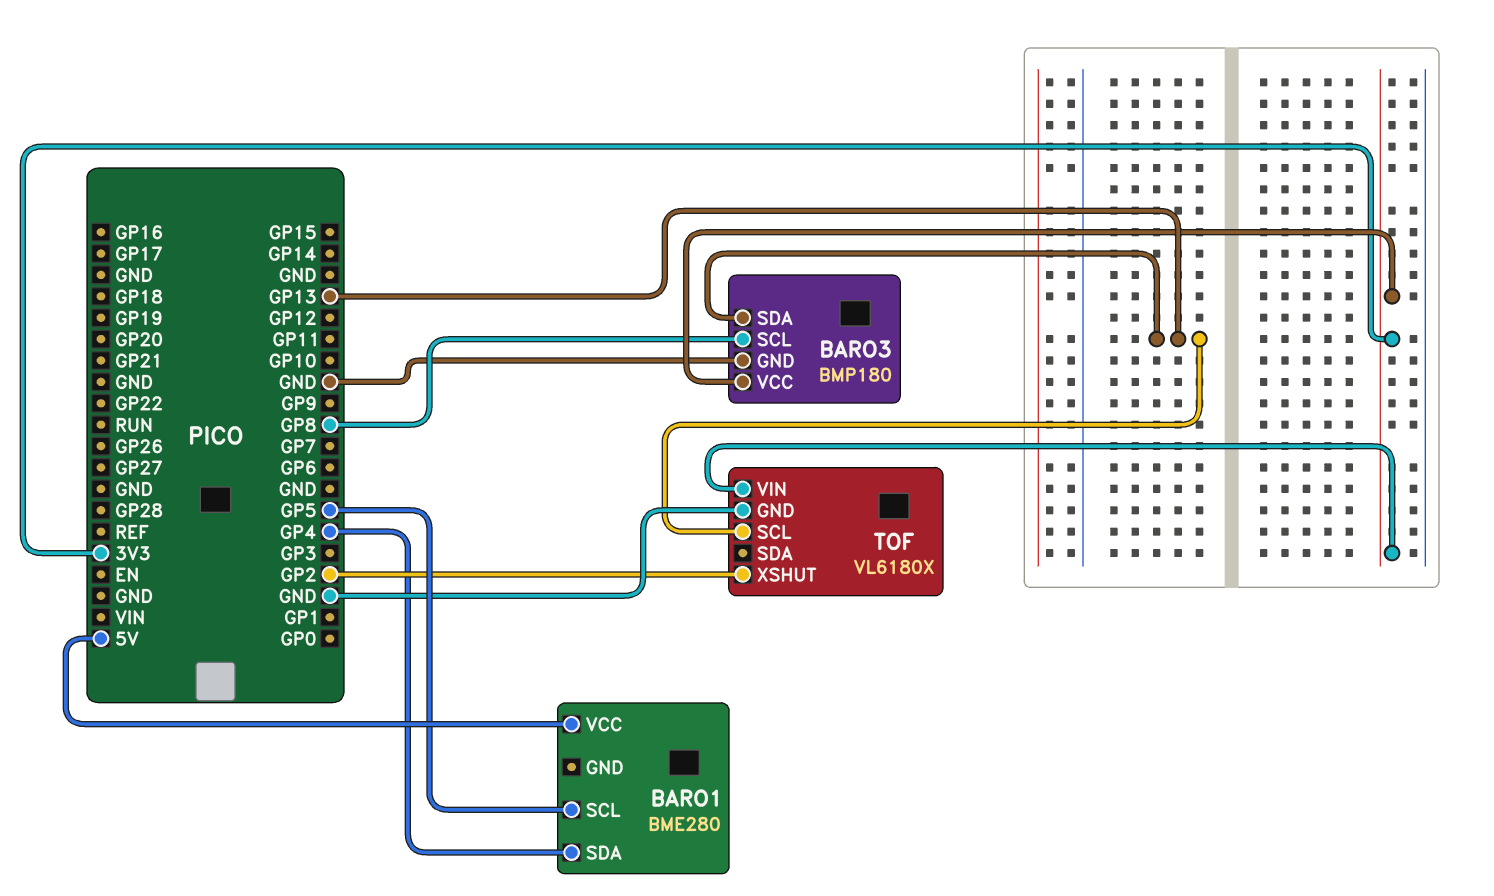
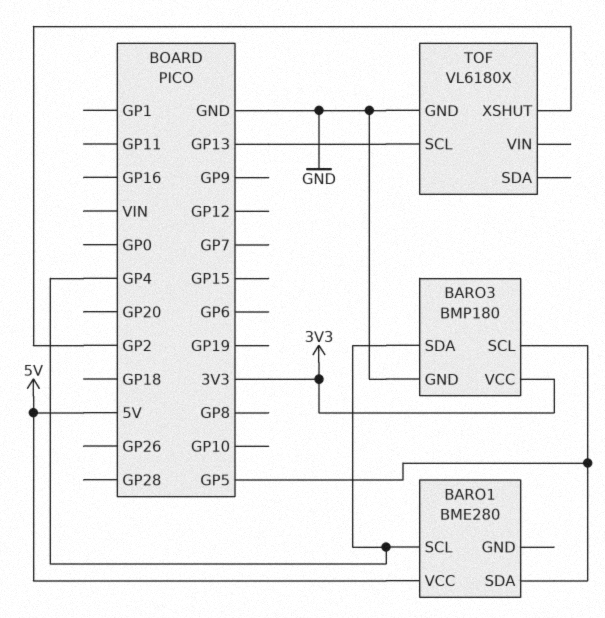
BARO1 pin SCL: GP5 -> GP4
BARO1 pin SDA: GP4 -> GP5
BARO3 pin SCL: GP8 -> GP5
BARO3 pin SDA: GP13 -> GP4
TOF pin VIN: 3V3 -> none

